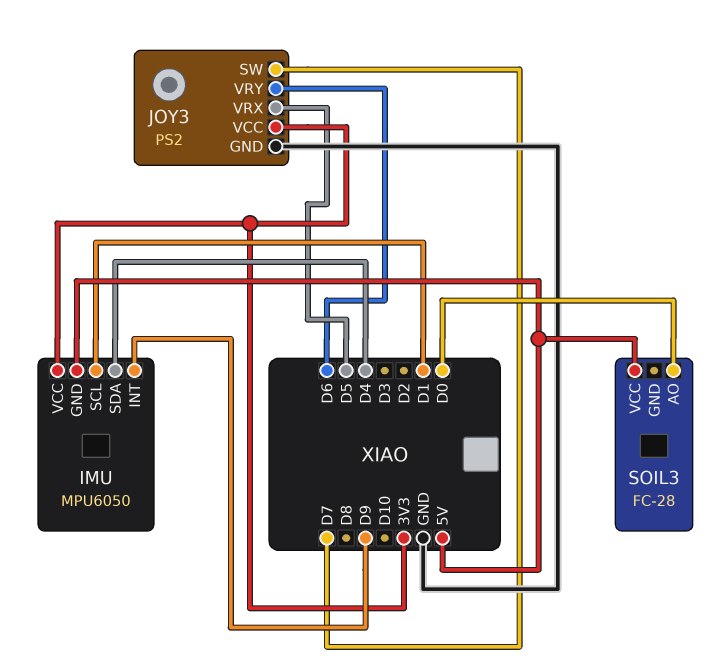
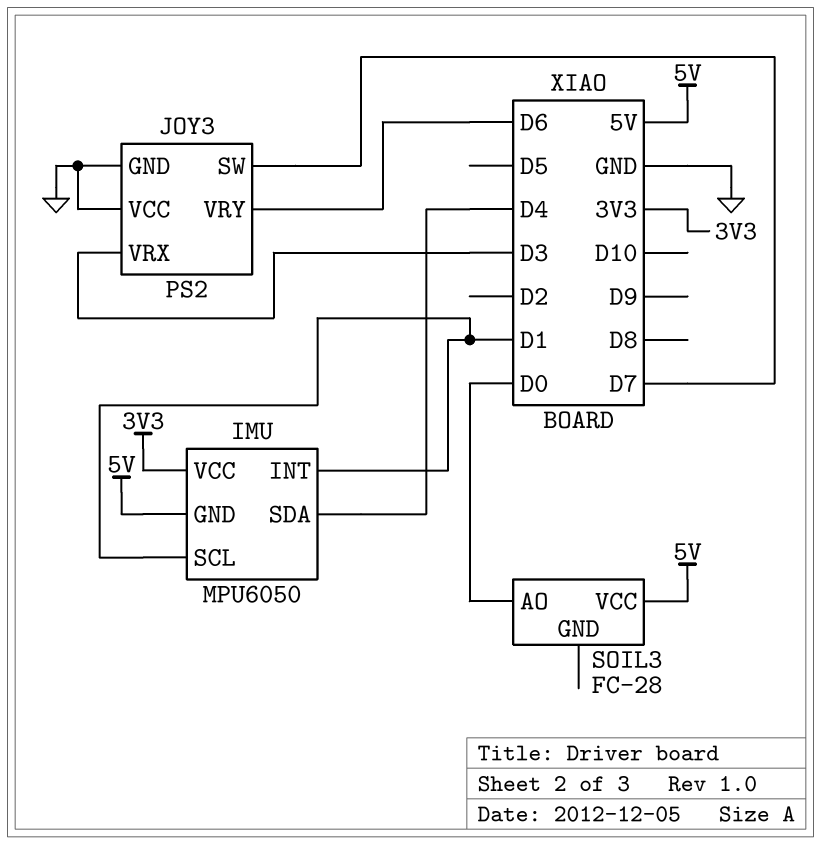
IMU pin INT: D9 -> D1
JOY3 pin VCC: 3V3 -> GND
JOY3 pin VRX: D5 -> D3

